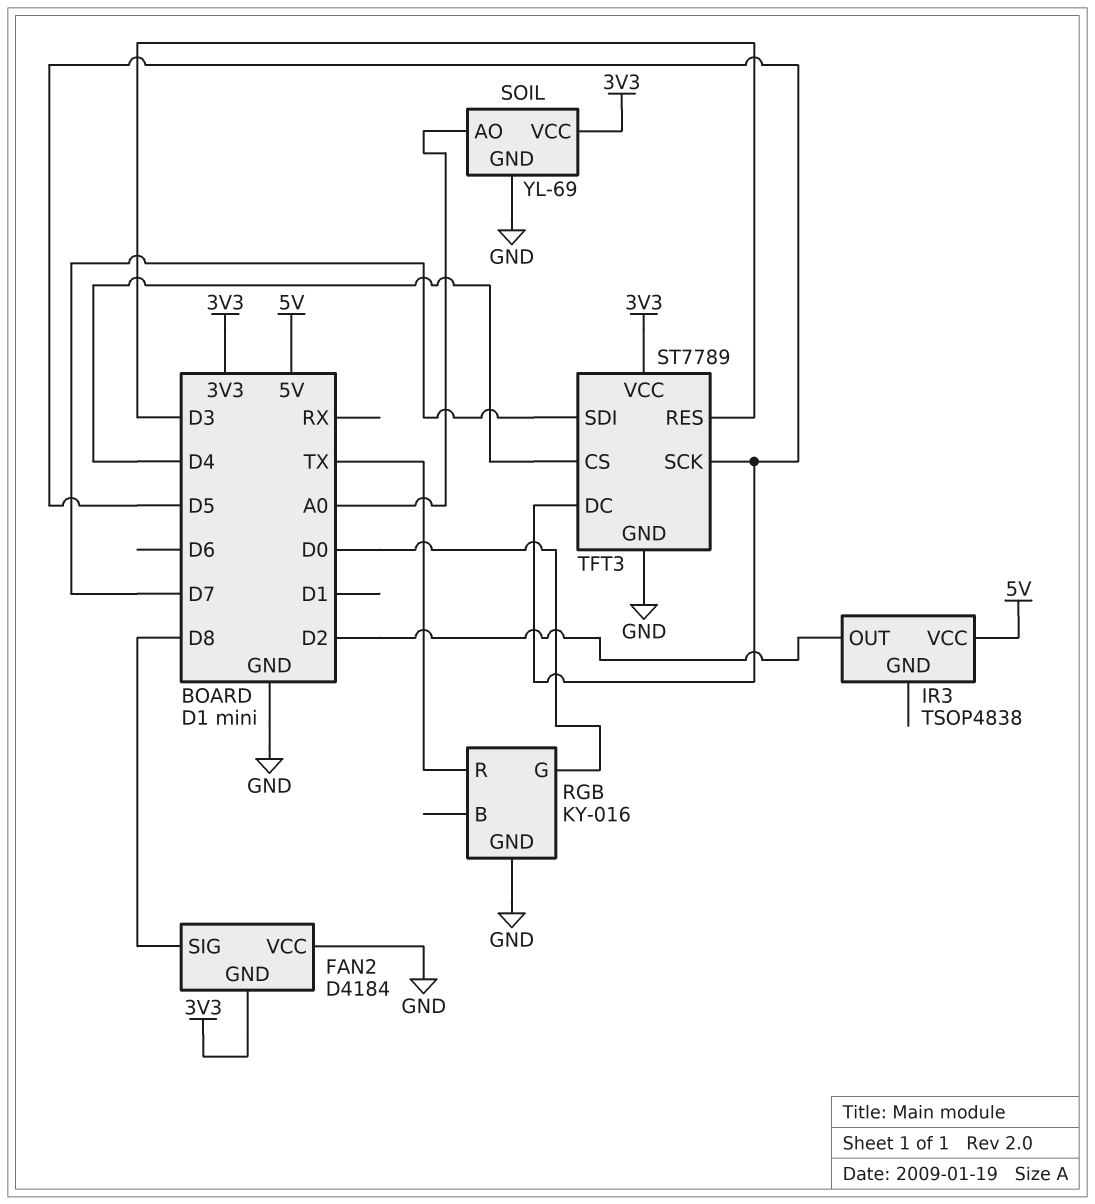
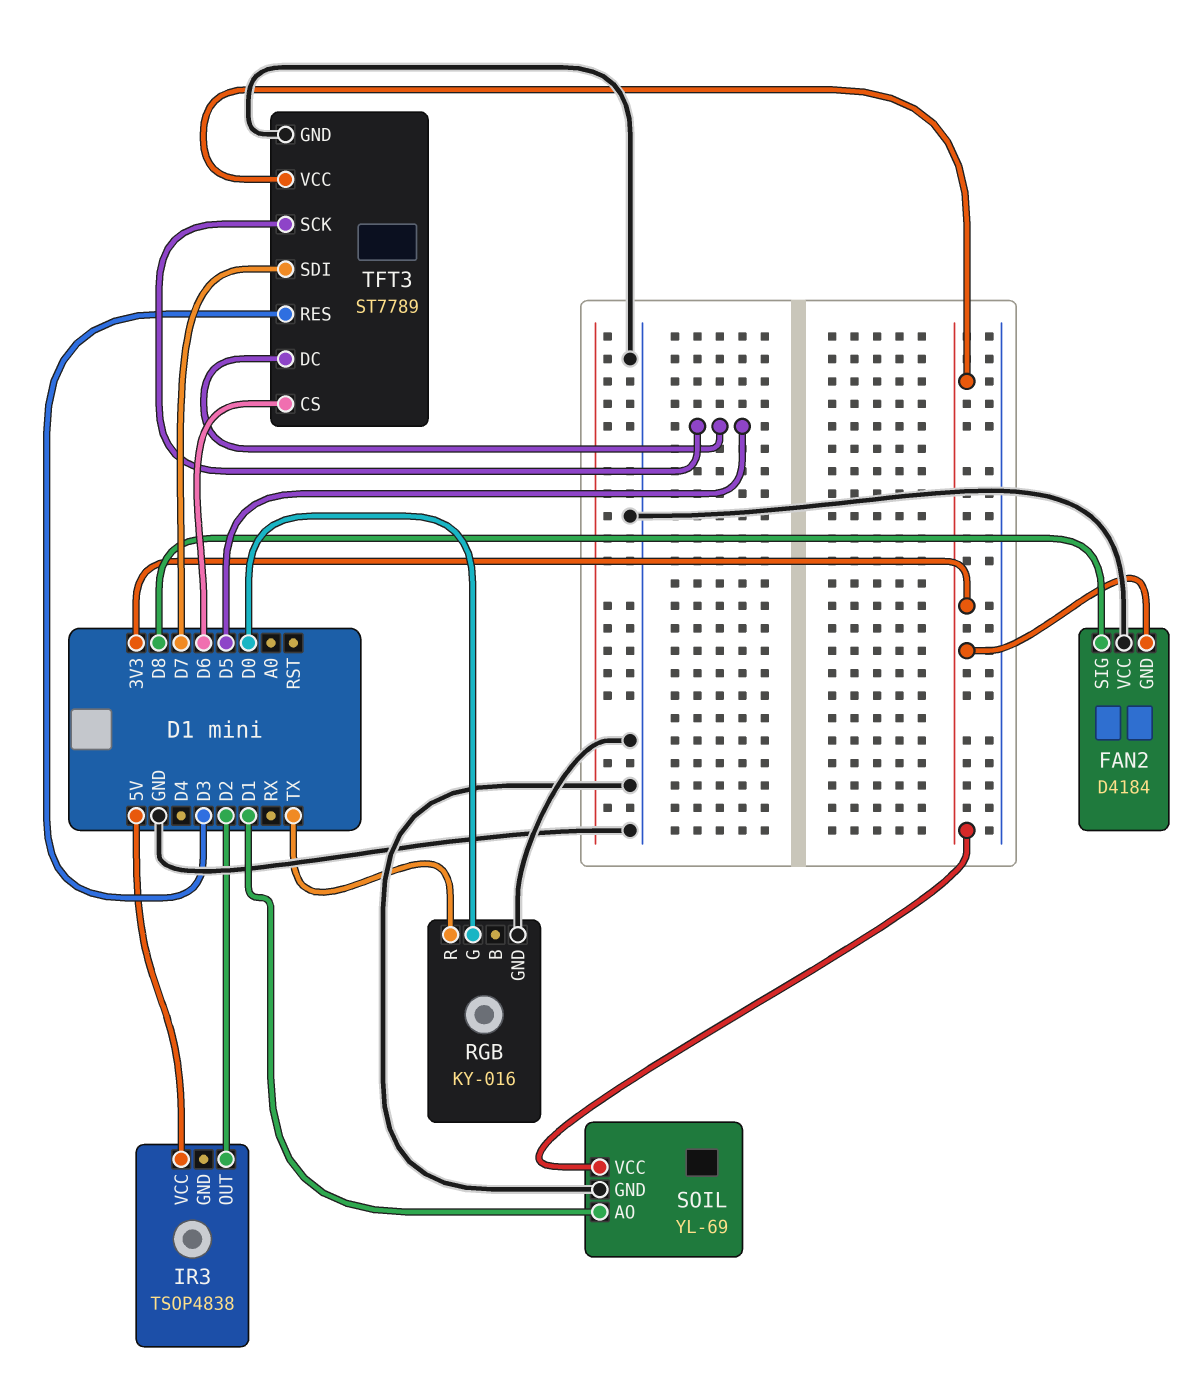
SOIL pin AO: A0 -> D1
TFT3 pin CS: D4 -> D6

